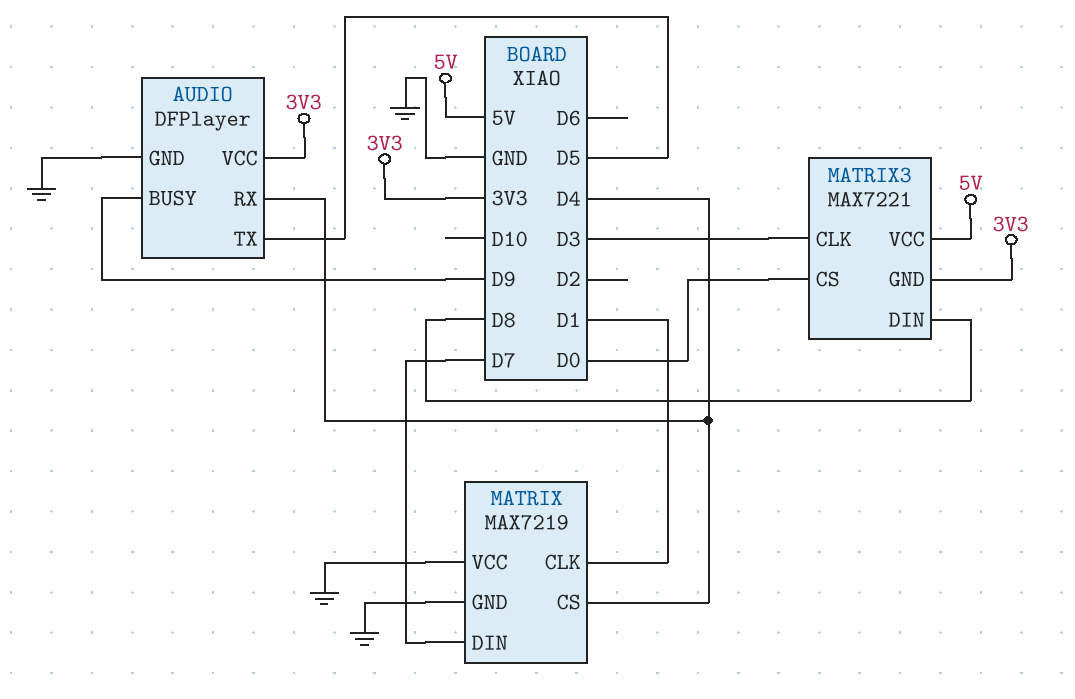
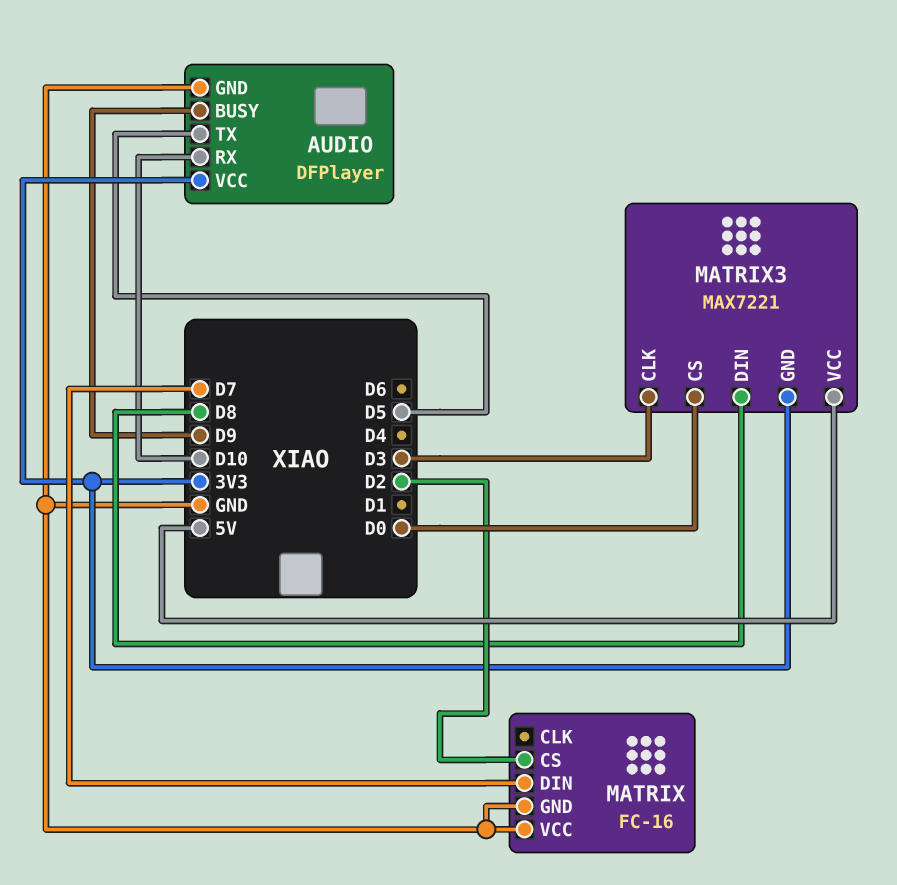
AUDIO pin RX: D4 -> D10
MATRIX: MAX7219 -> FC-16
MATRIX pin CLK: D1 -> none
MATRIX pin CS: D4 -> D2

